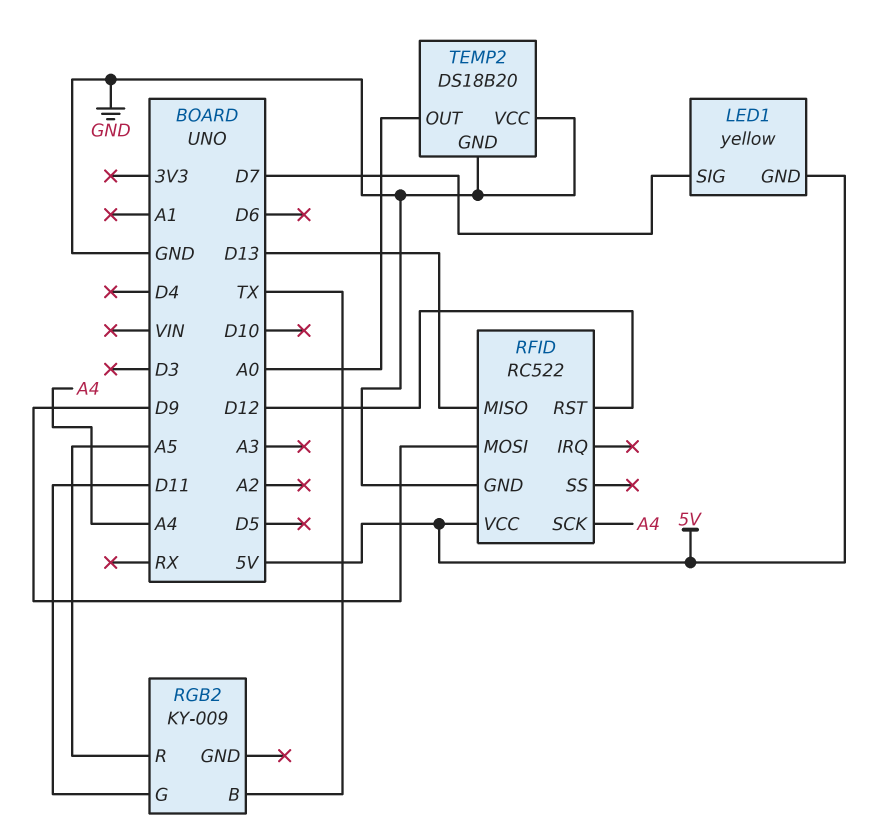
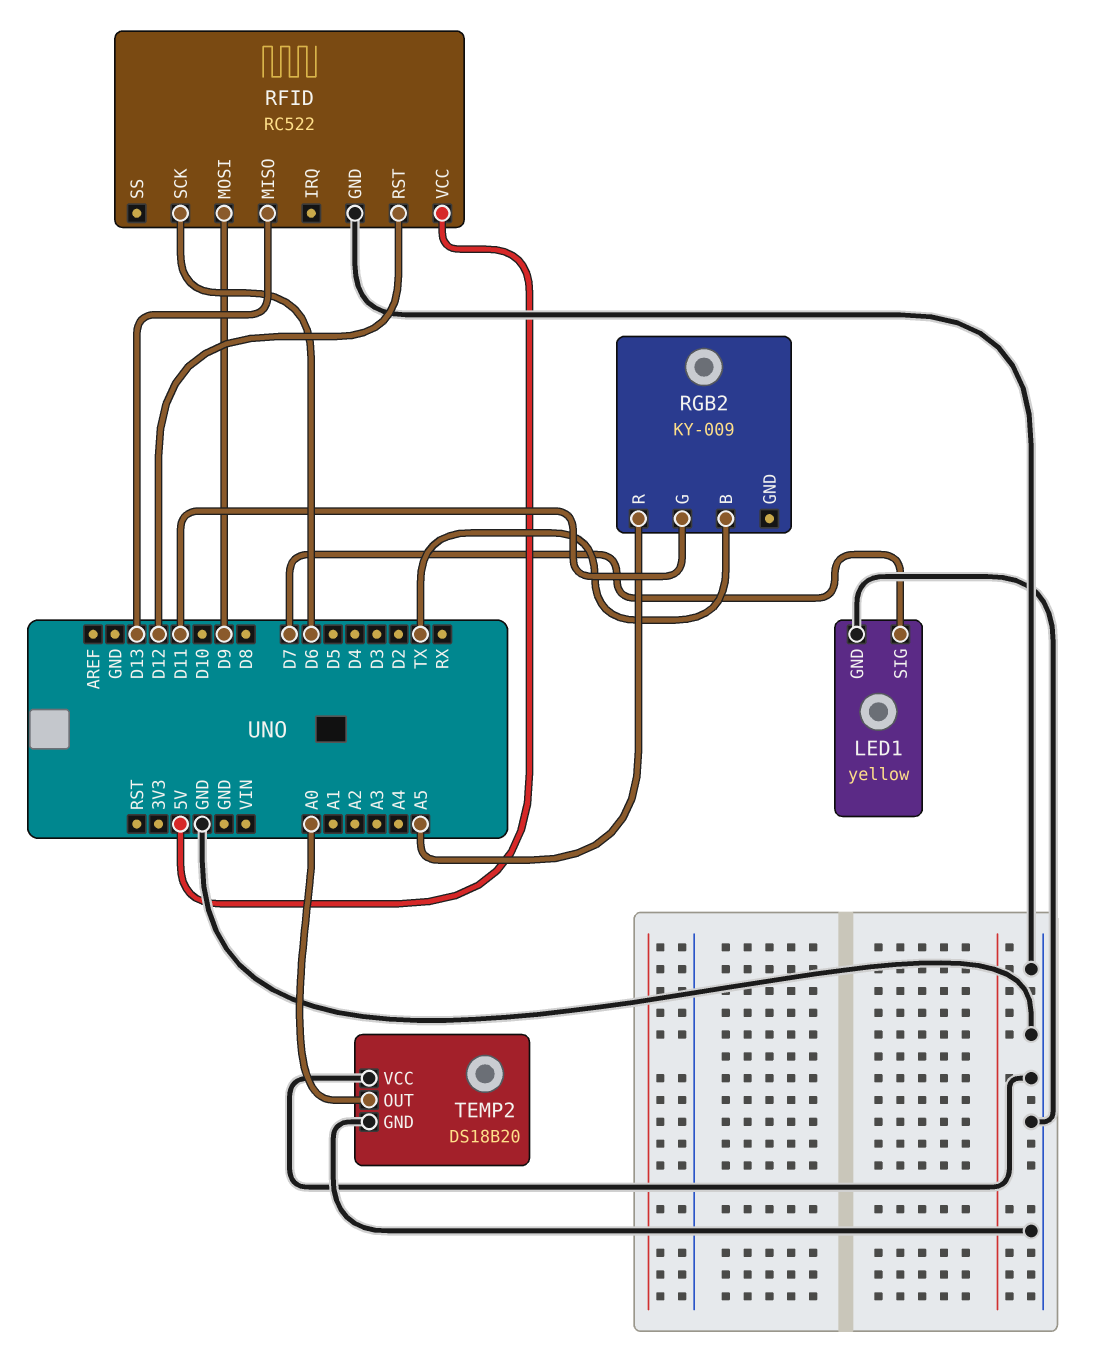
LED1 pin GND: 5V -> GND
RFID pin SCK: A4 -> D6

